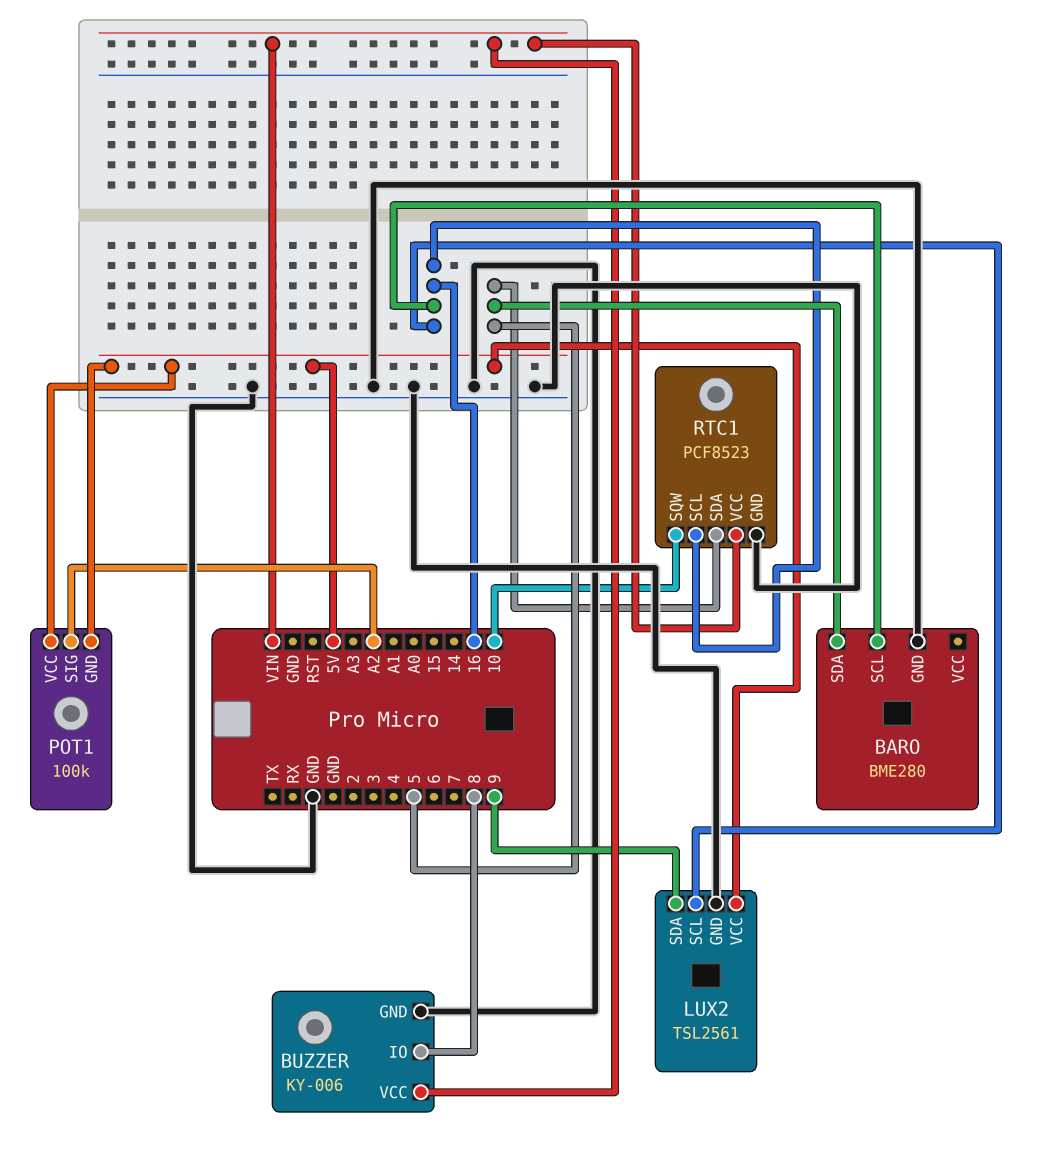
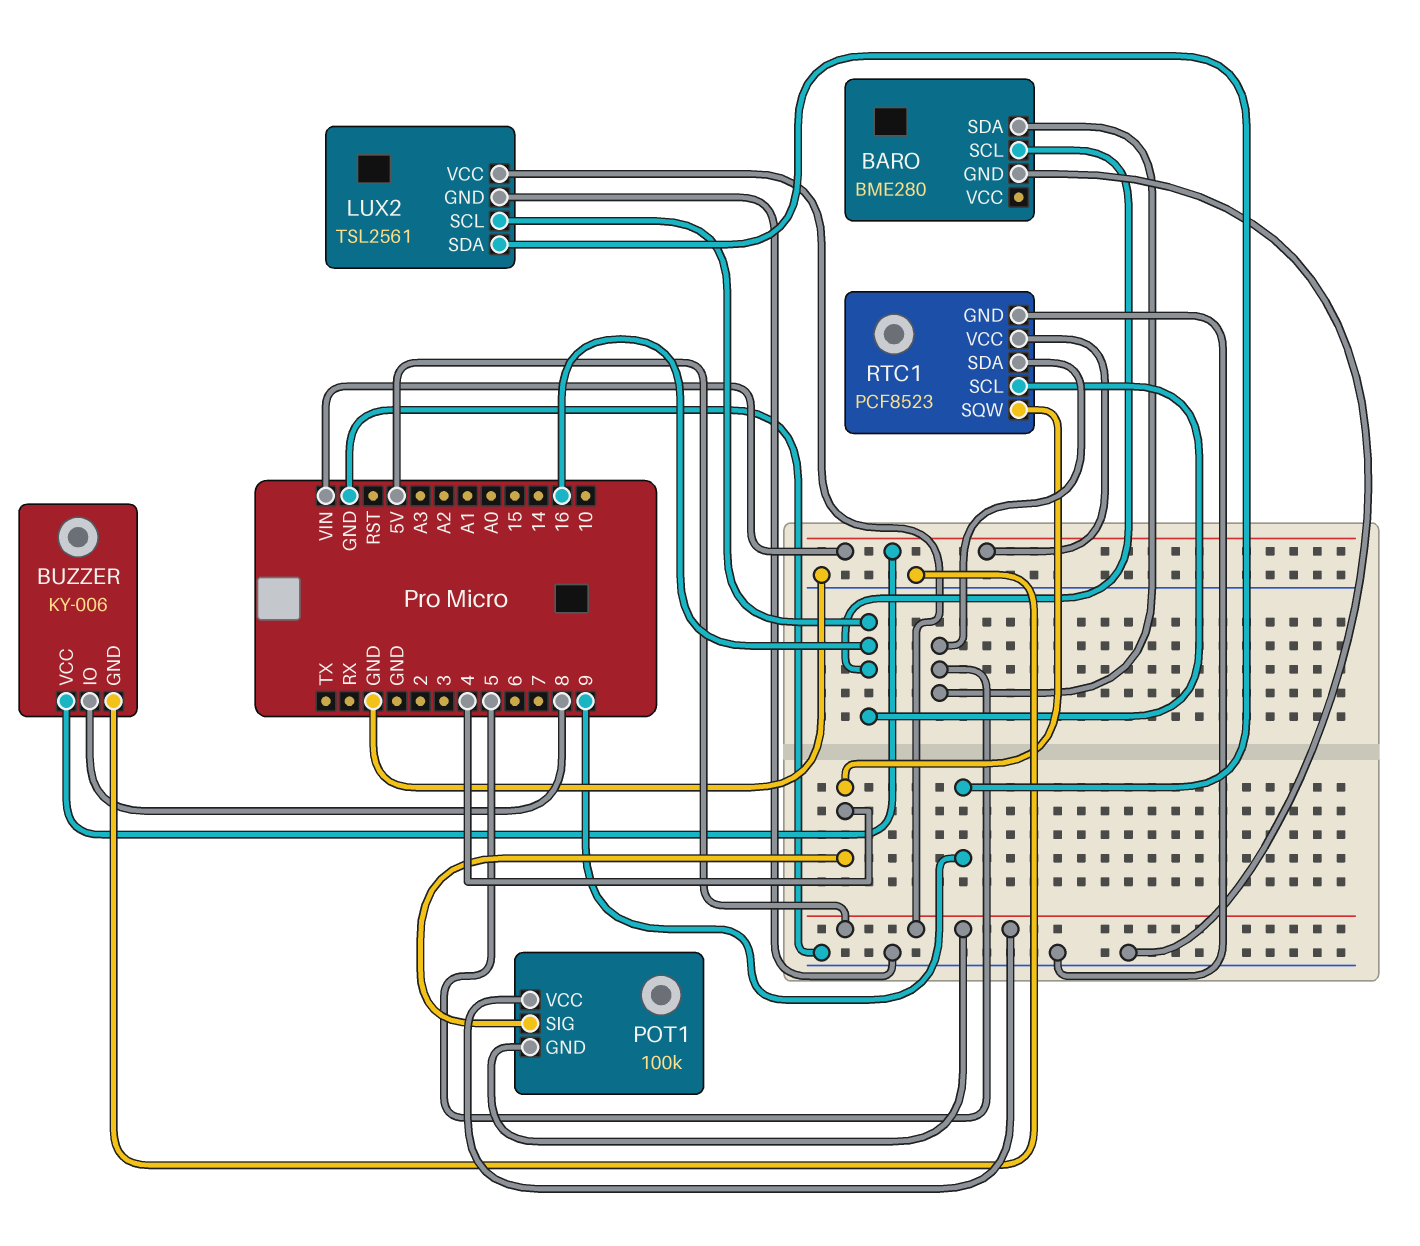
POT1 pin SIG: A2 -> 4
RTC1 pin SQW: 10 -> 4

